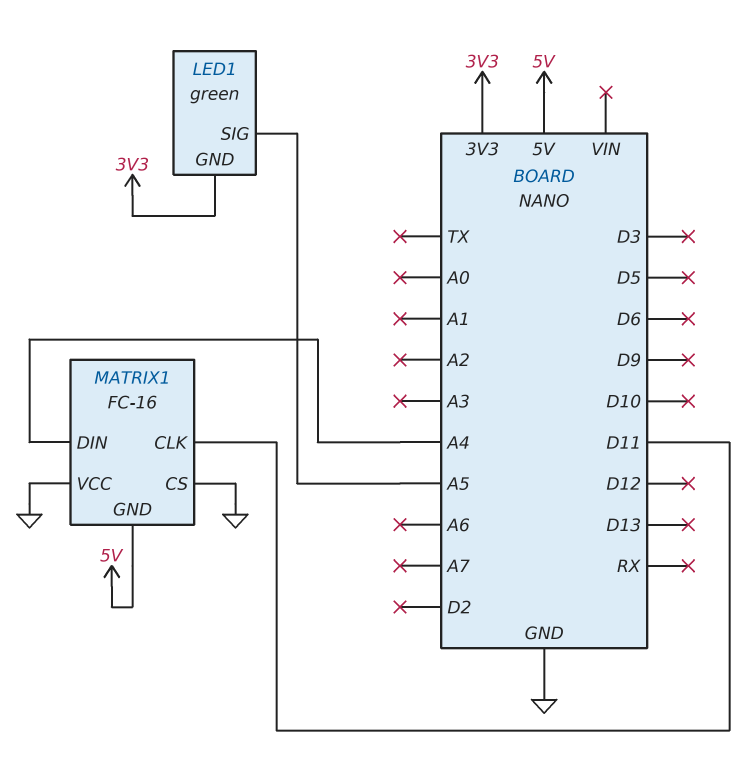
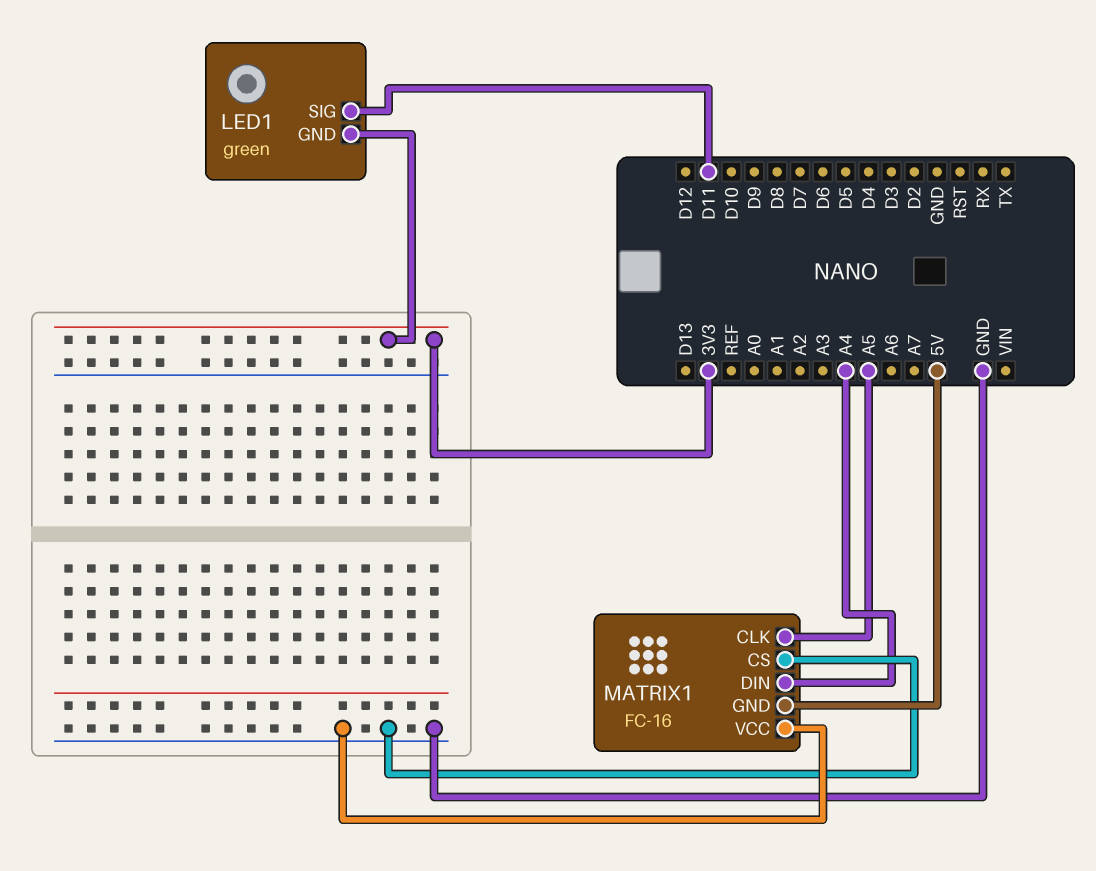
LED1 pin SIG: A5 -> D11
MATRIX1 pin CLK: D11 -> A5

